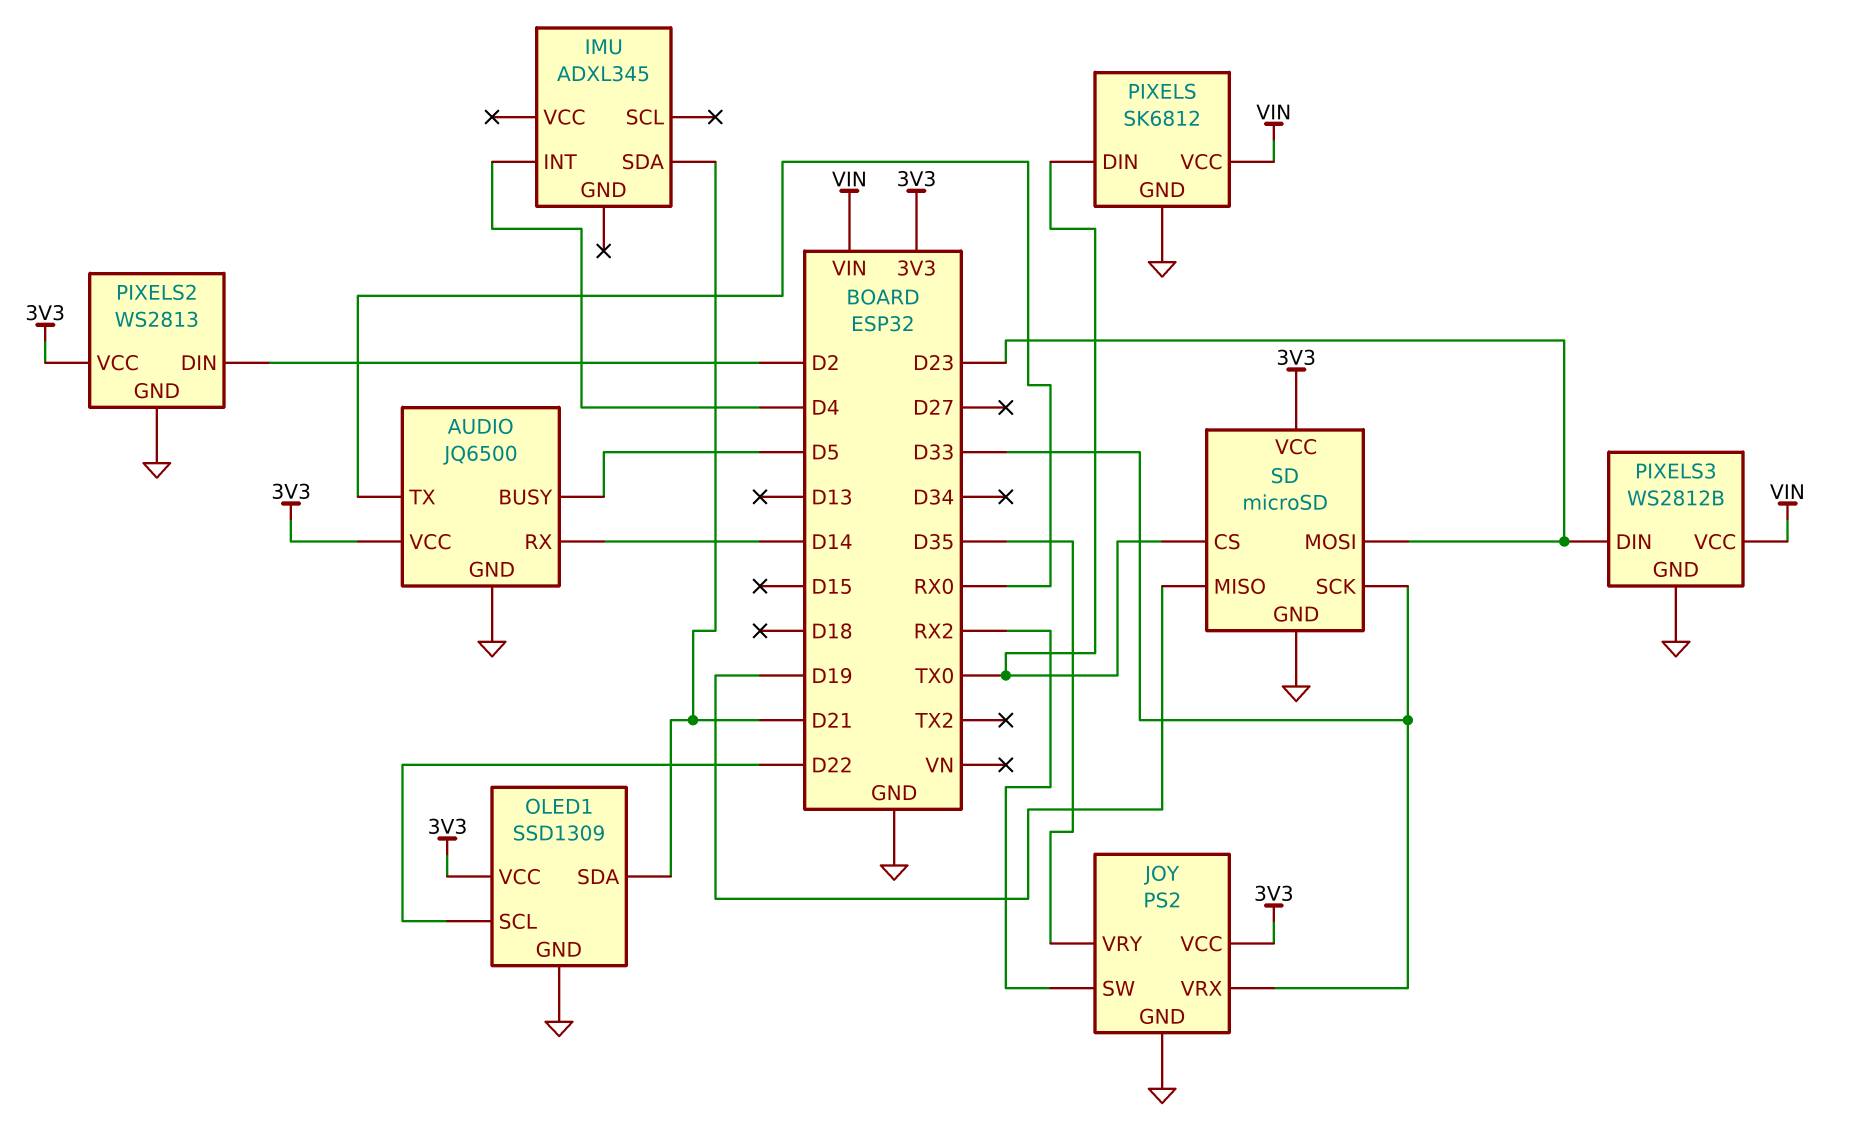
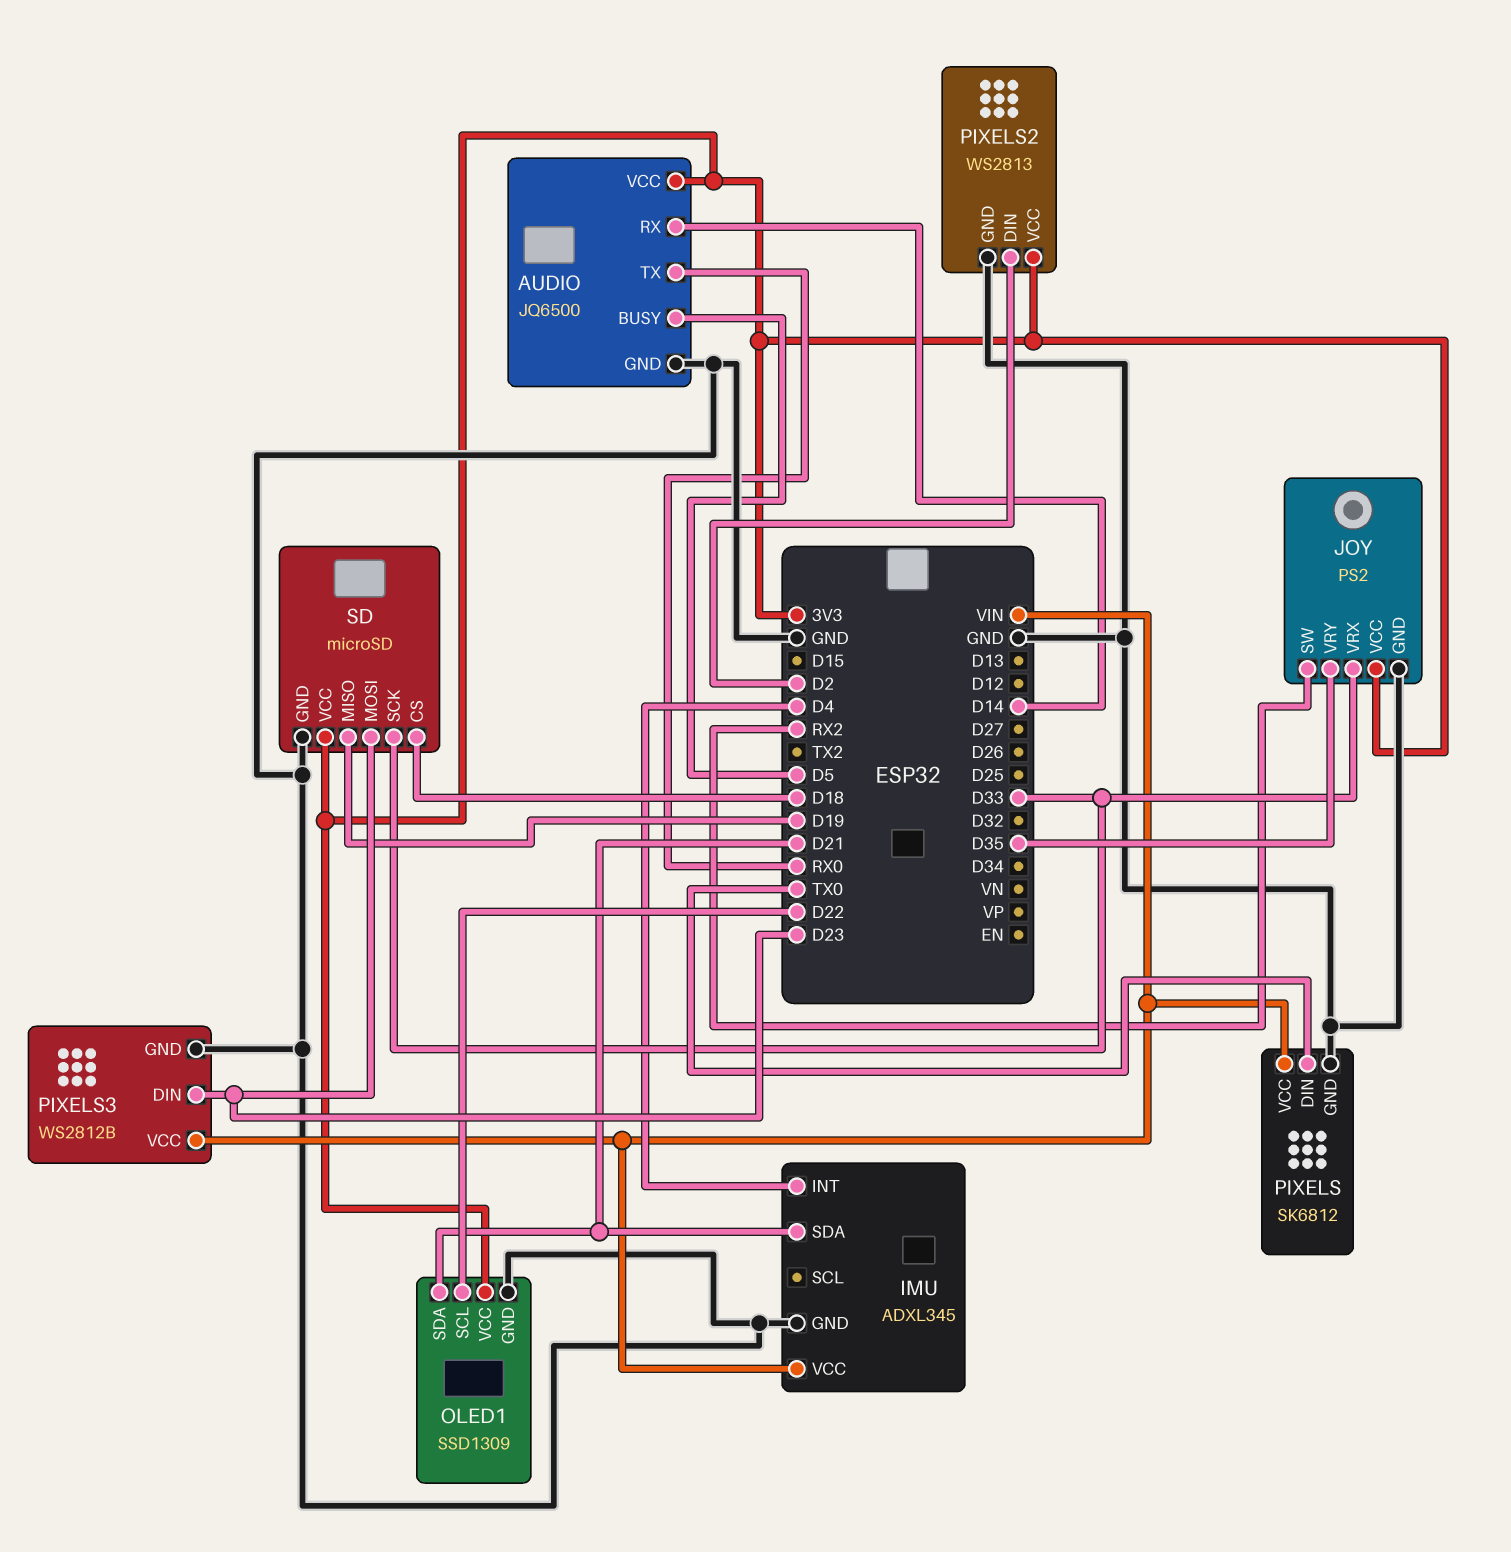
IMU pin GND: none -> GND
IMU pin VCC: none -> VIN
SD pin CS: TX0 -> D18

